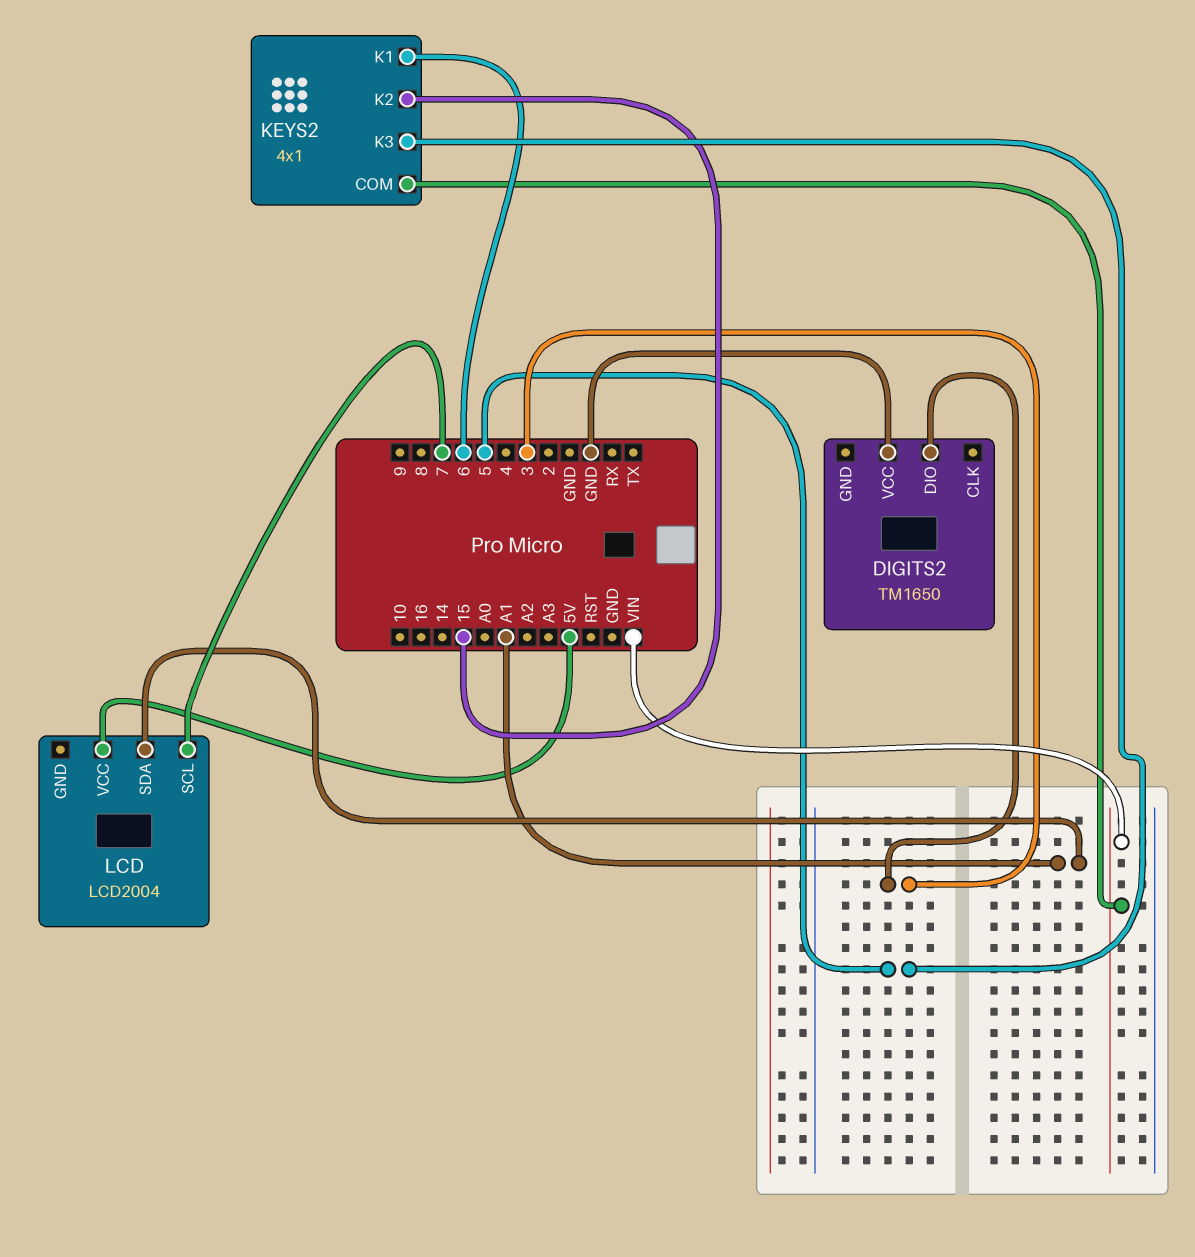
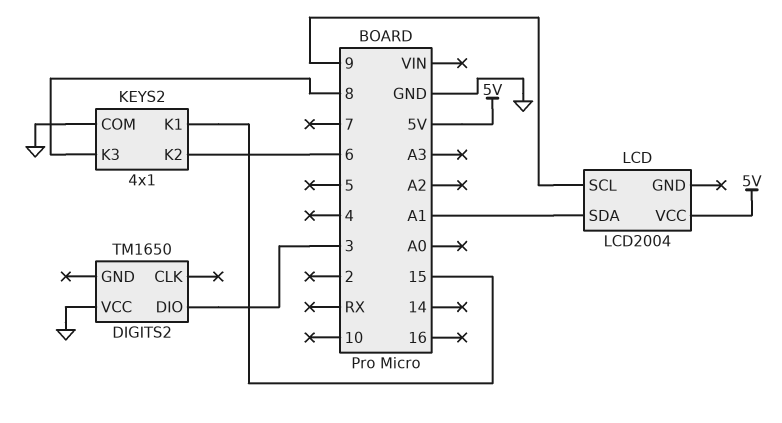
KEYS2 pin COM: VIN -> GND
KEYS2 pin K1: 6 -> 15
KEYS2 pin K2: 15 -> 6
KEYS2 pin K3: 5 -> 8
LCD pin SCL: 7 -> 9

